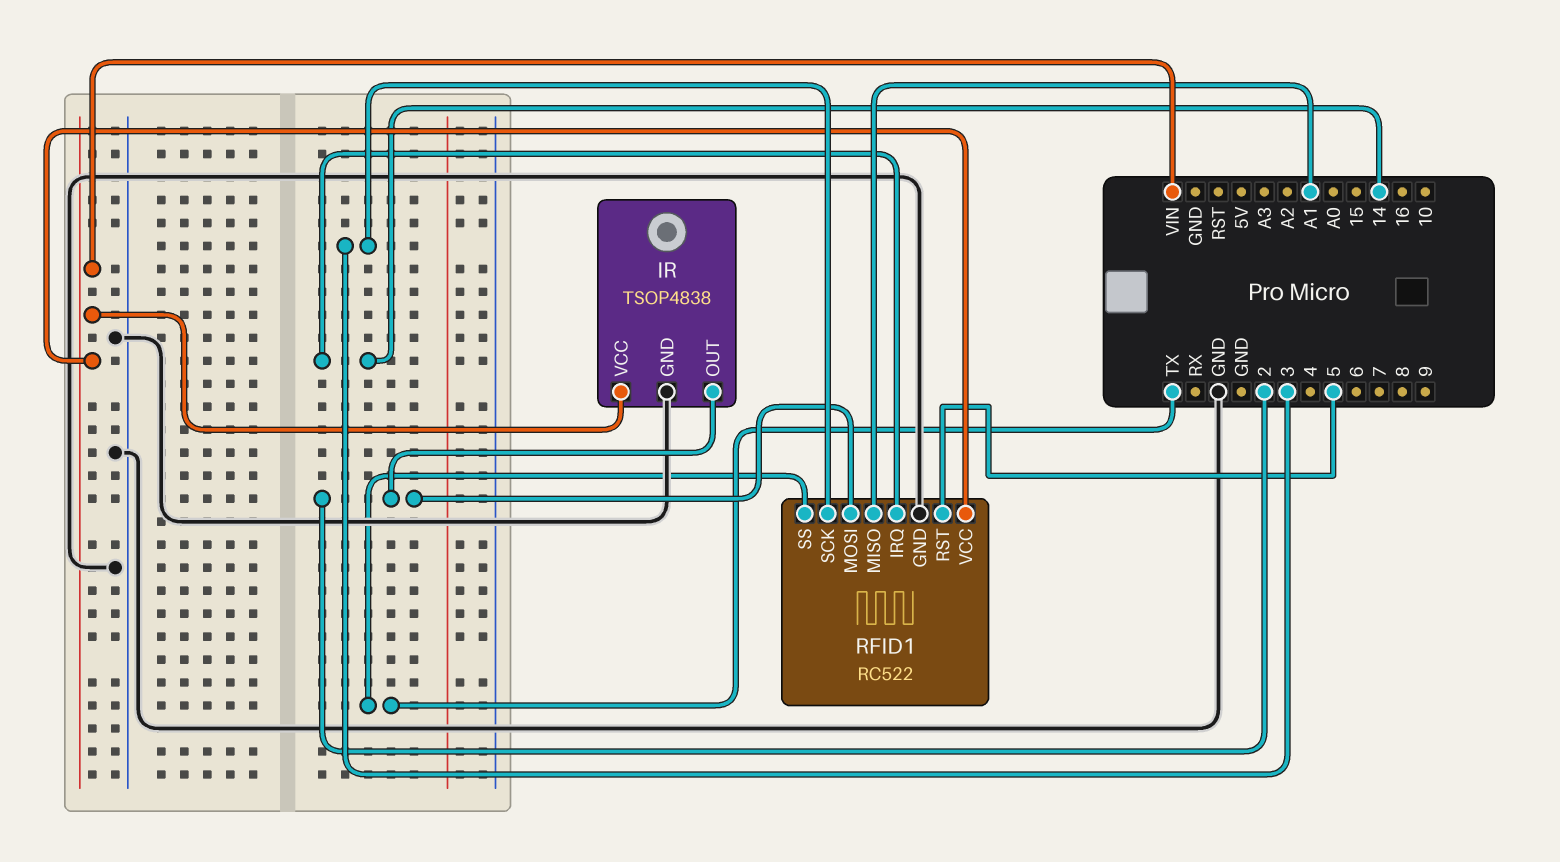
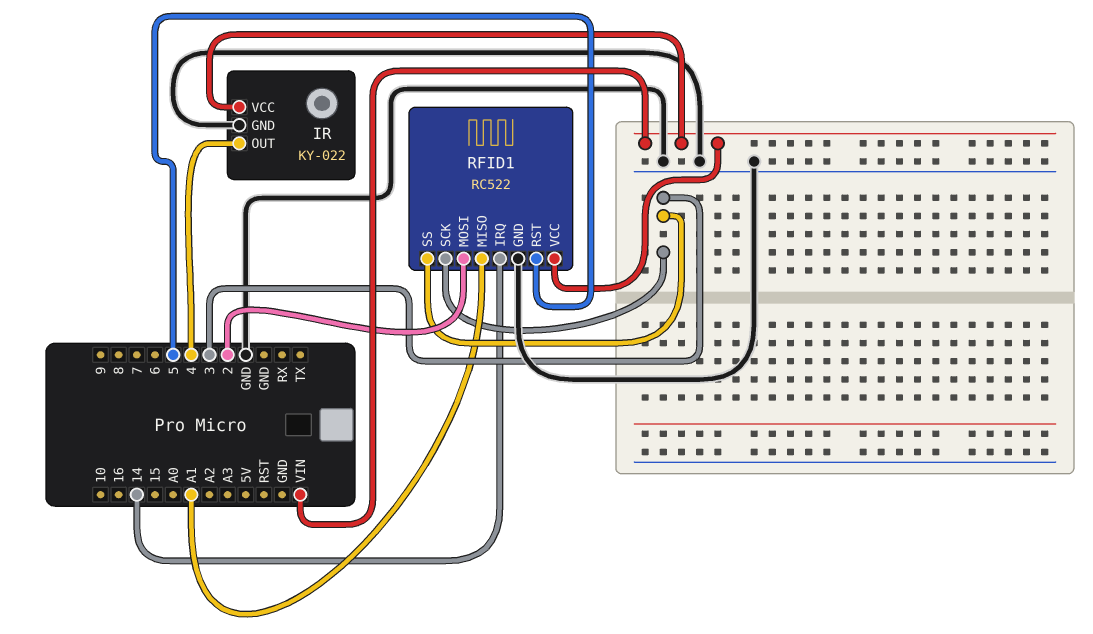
IR: TSOP4838 -> KY-022
IR pin OUT: 2 -> 4
RFID1 pin SS: TX -> 3

